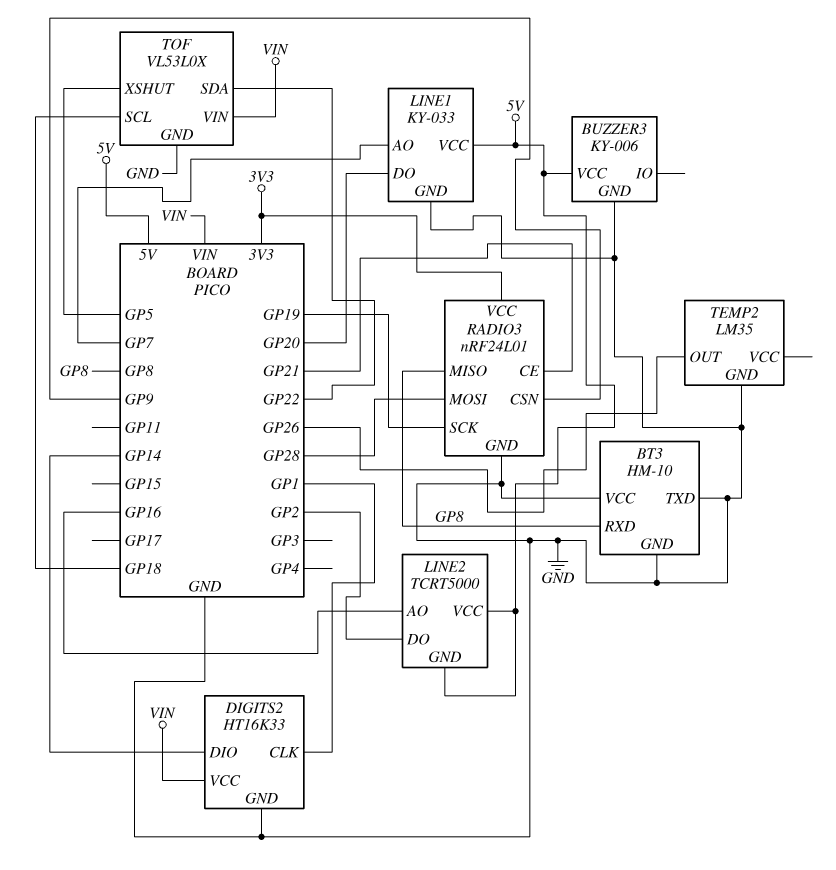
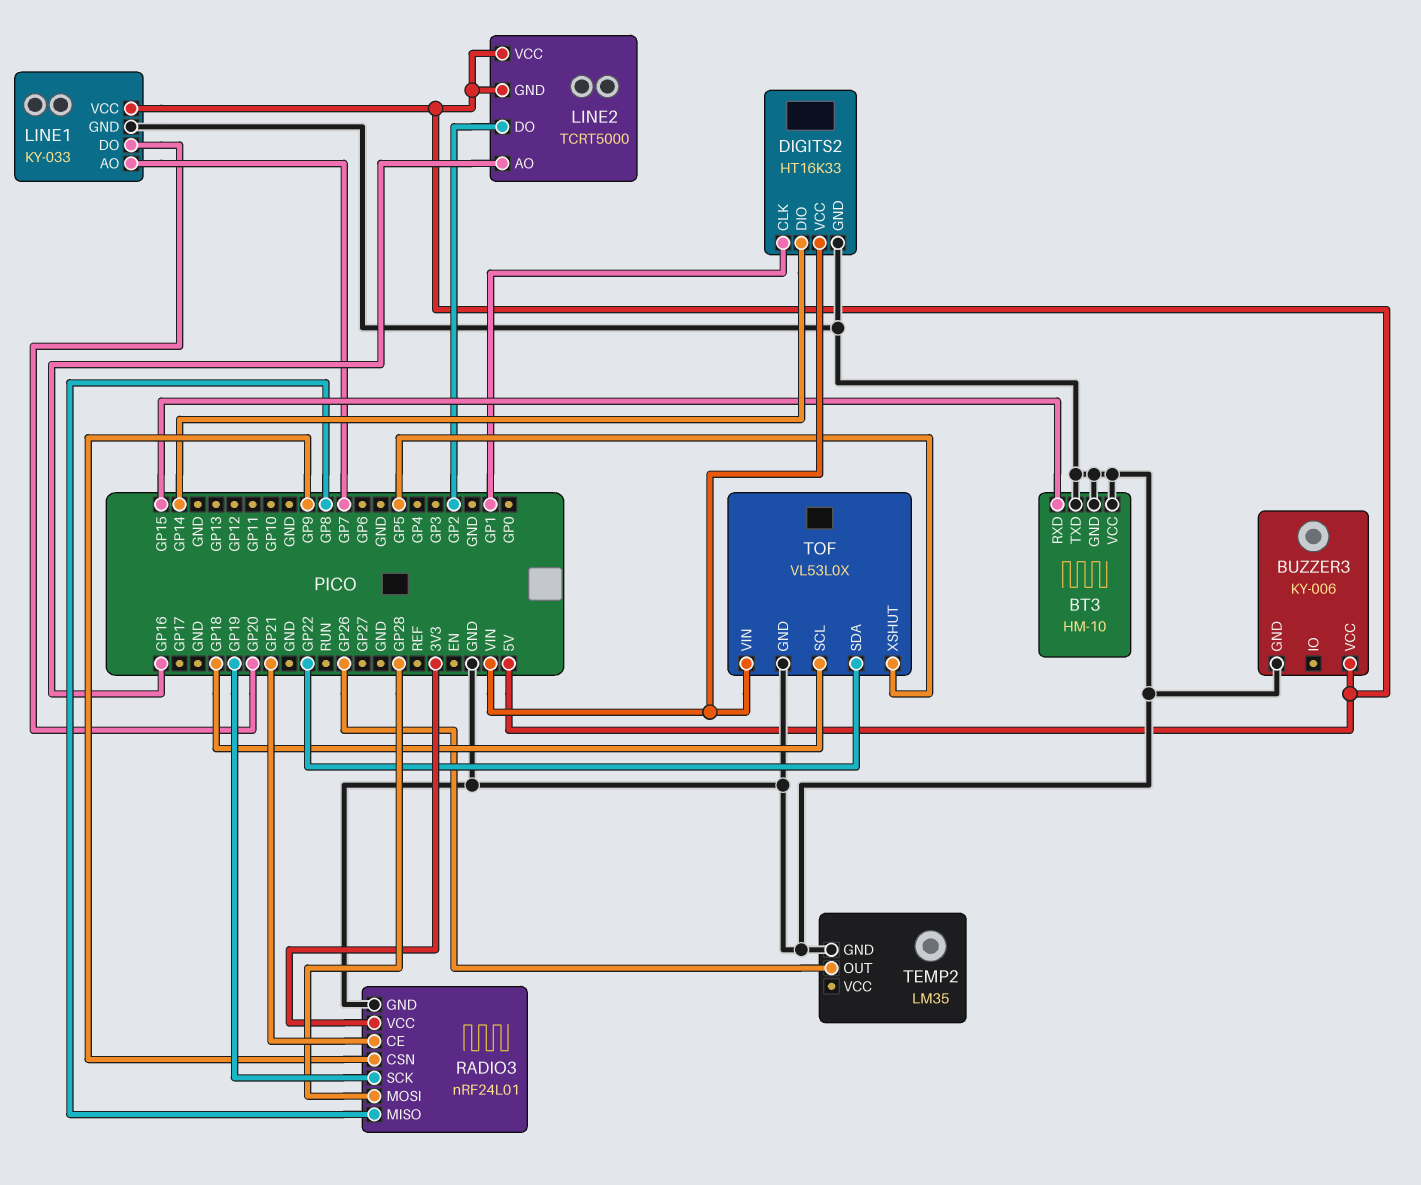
BT3 pin RXD: GP8 -> GP15

